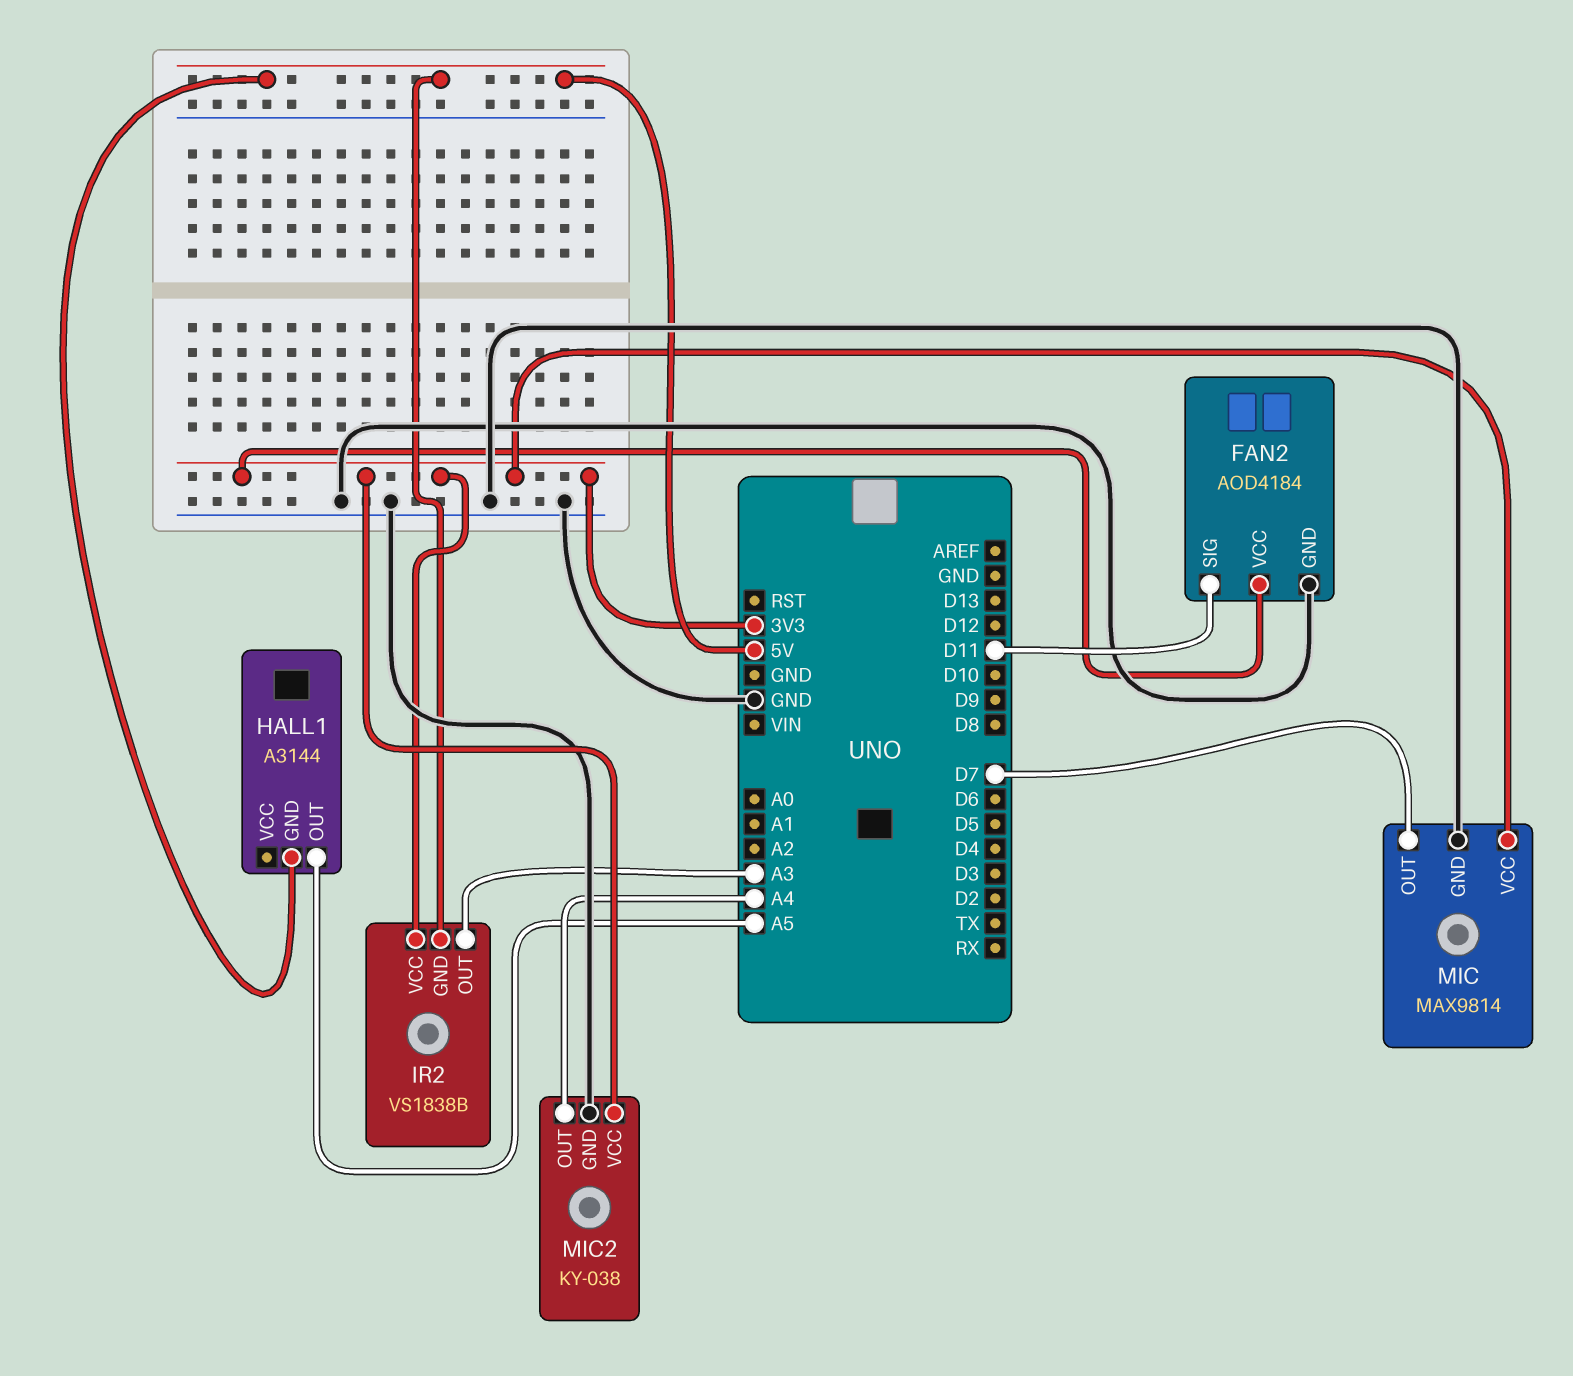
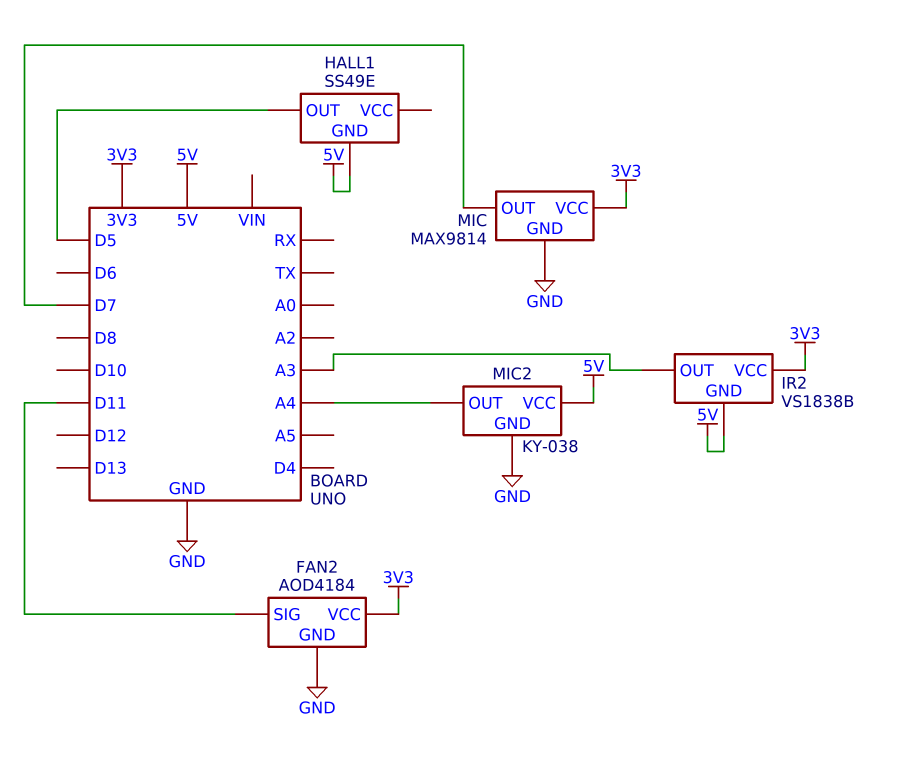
HALL1: A3144 -> SS49E
HALL1 pin OUT: A5 -> D5
MIC2 pin VCC: 3V3 -> 5V

